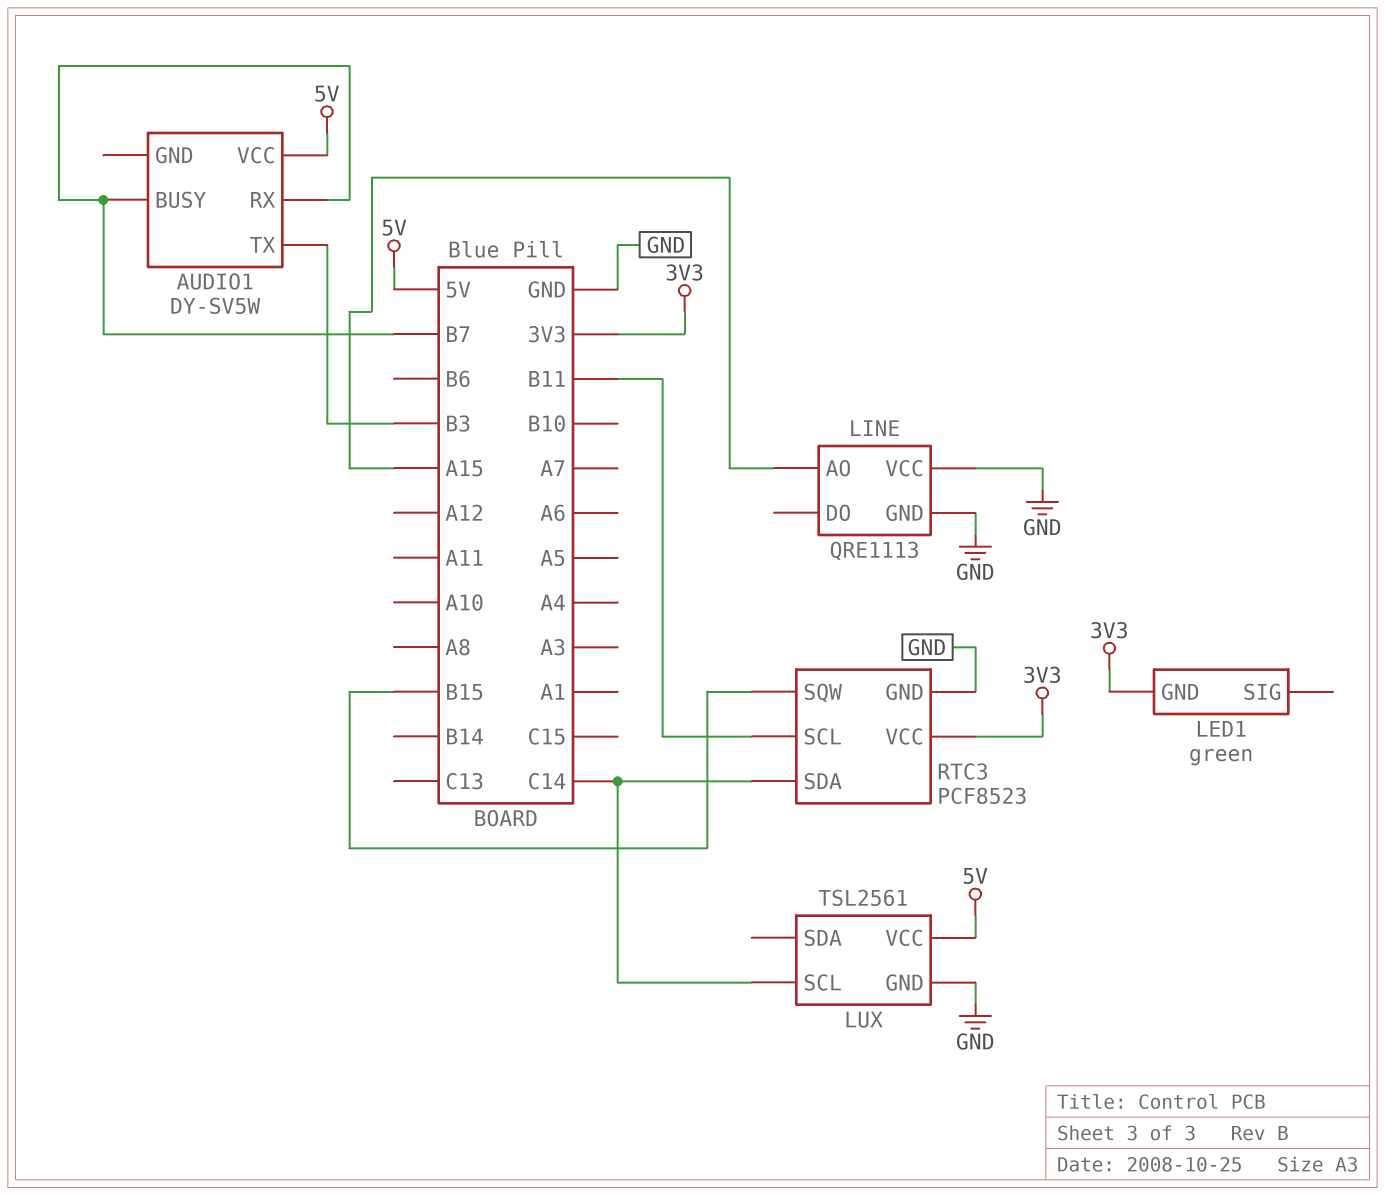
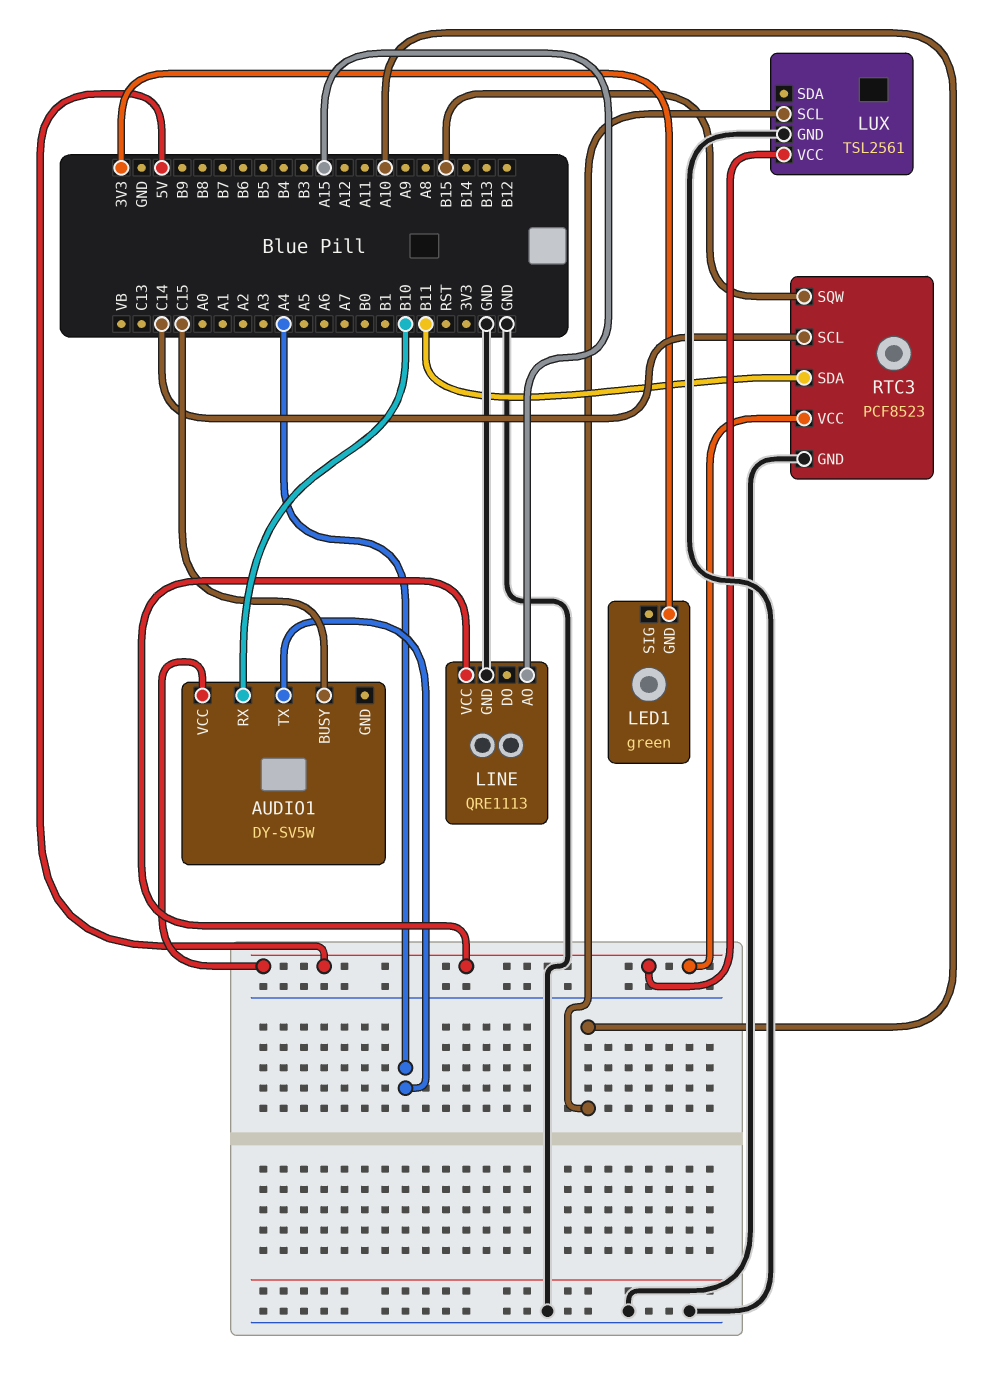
AUDIO1 pin BUSY: B7 -> C15
AUDIO1 pin RX: B7 -> B10
AUDIO1 pin TX: B3 -> A4
LINE pin VCC: GND -> 5V
LUX pin SCL: C14 -> A10
RTC3 pin SCL: B11 -> C14
RTC3 pin SDA: C14 -> B11
RTC3 pin VCC: 3V3 -> 5V

